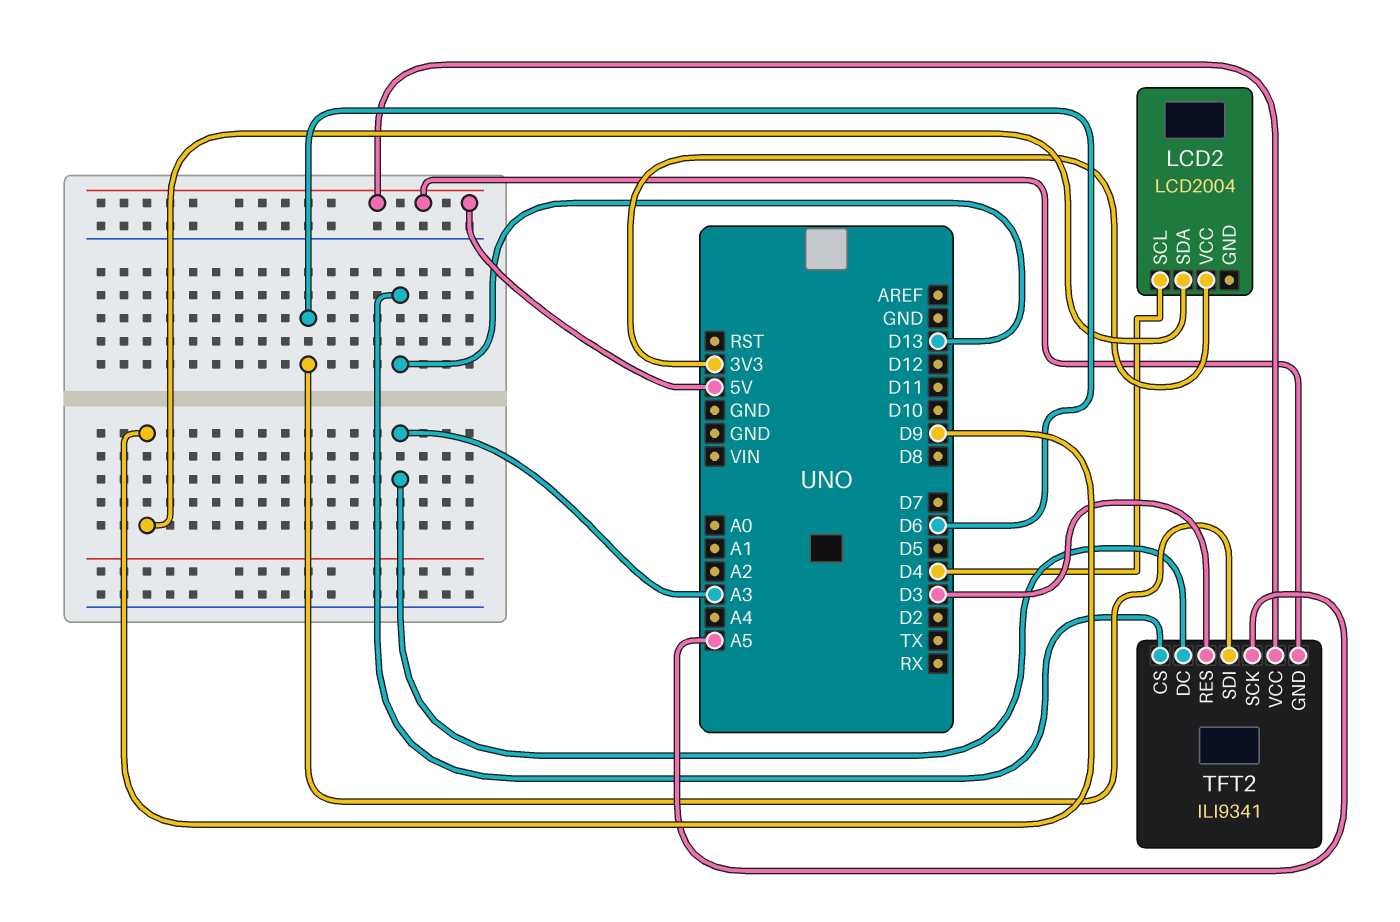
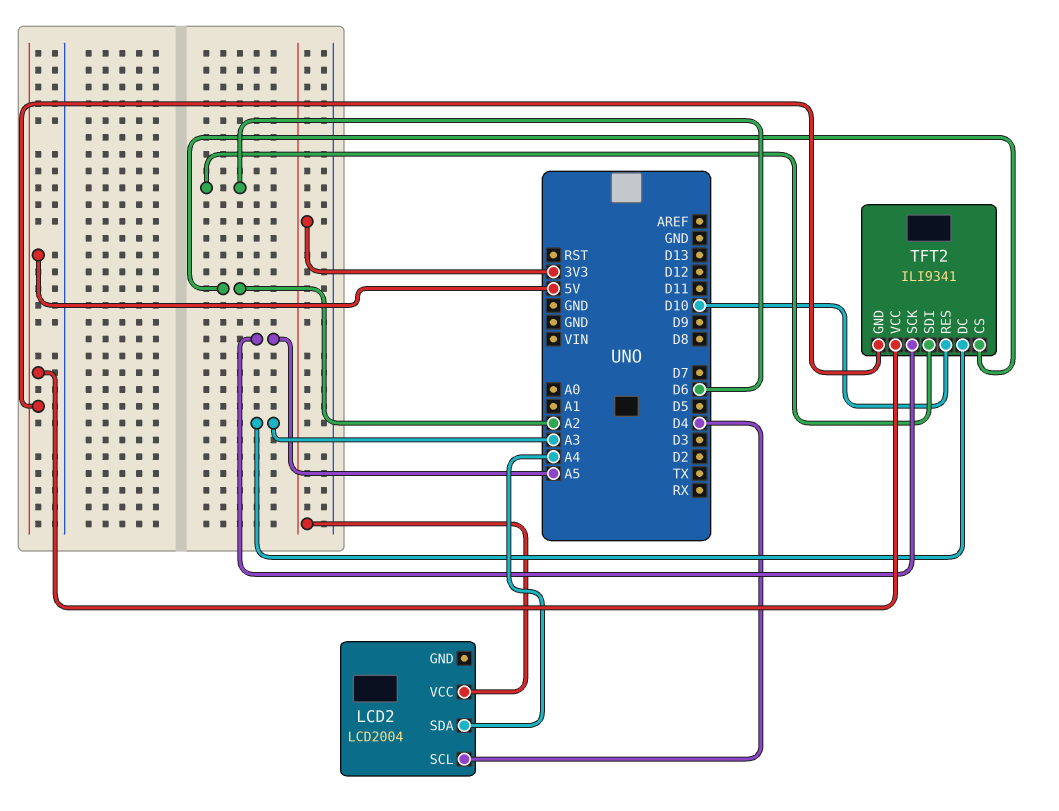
LCD2 pin SDA: D9 -> A4
TFT2 pin CS: D13 -> A2
TFT2 pin RES: D3 -> D10

